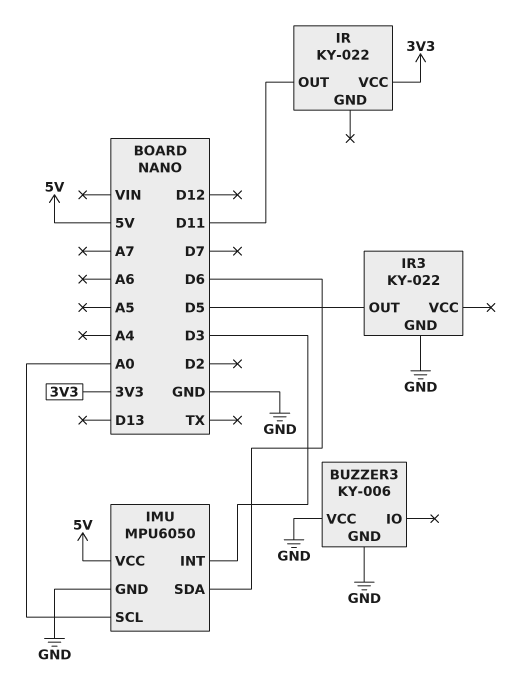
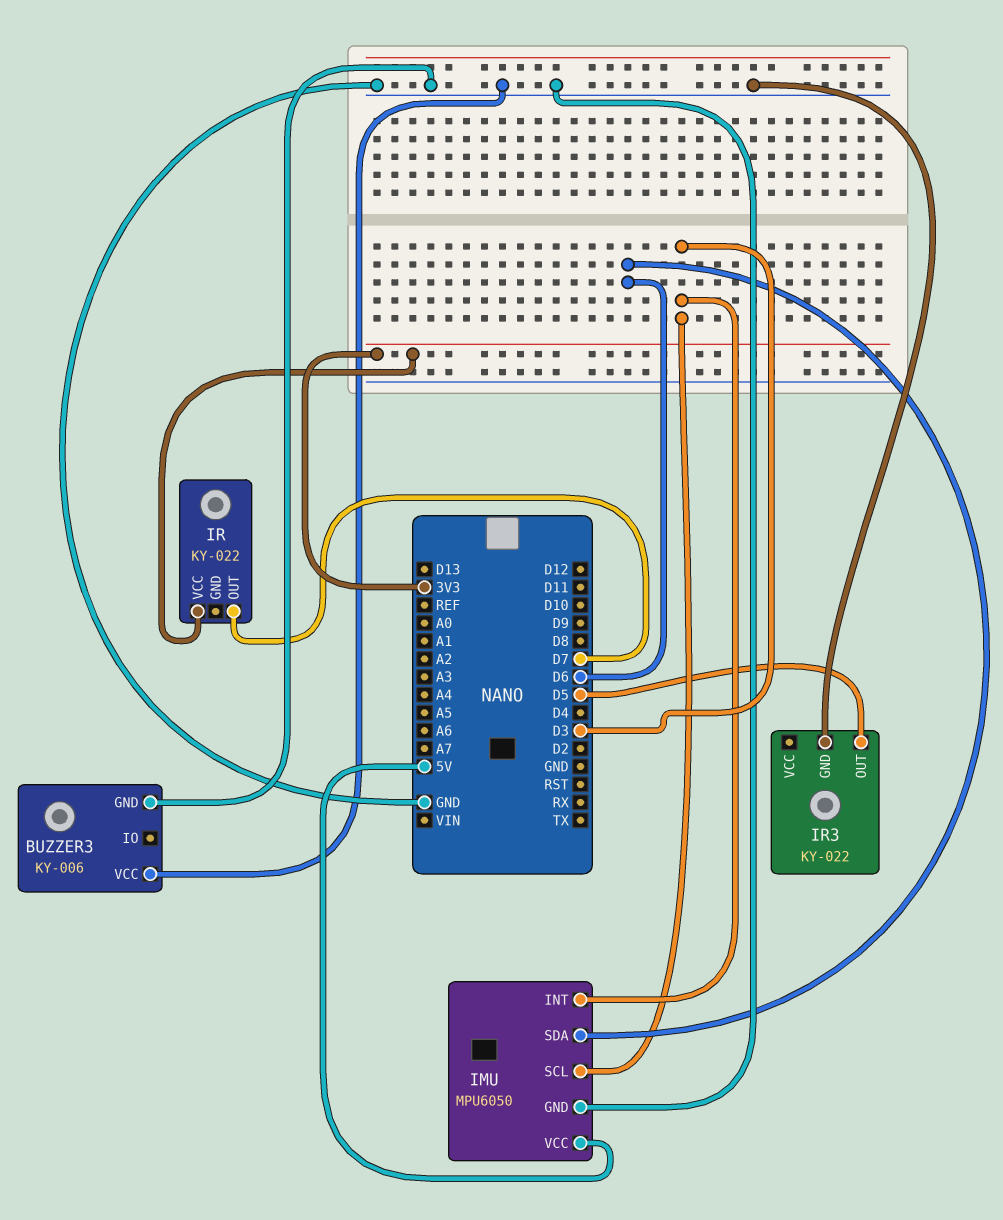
IMU pin SCL: A0 -> D3
IR pin OUT: D11 -> D7

